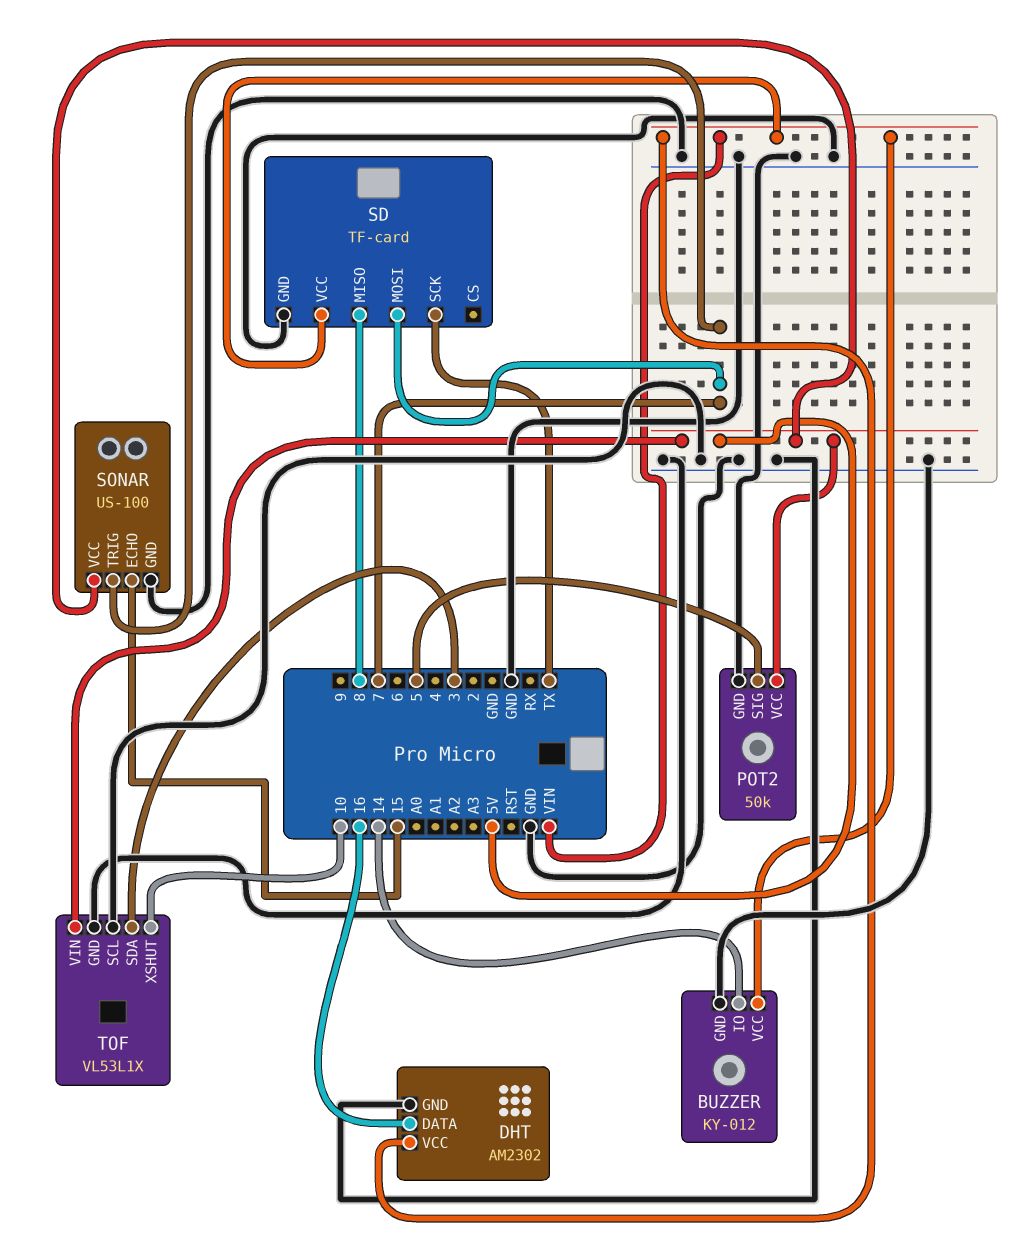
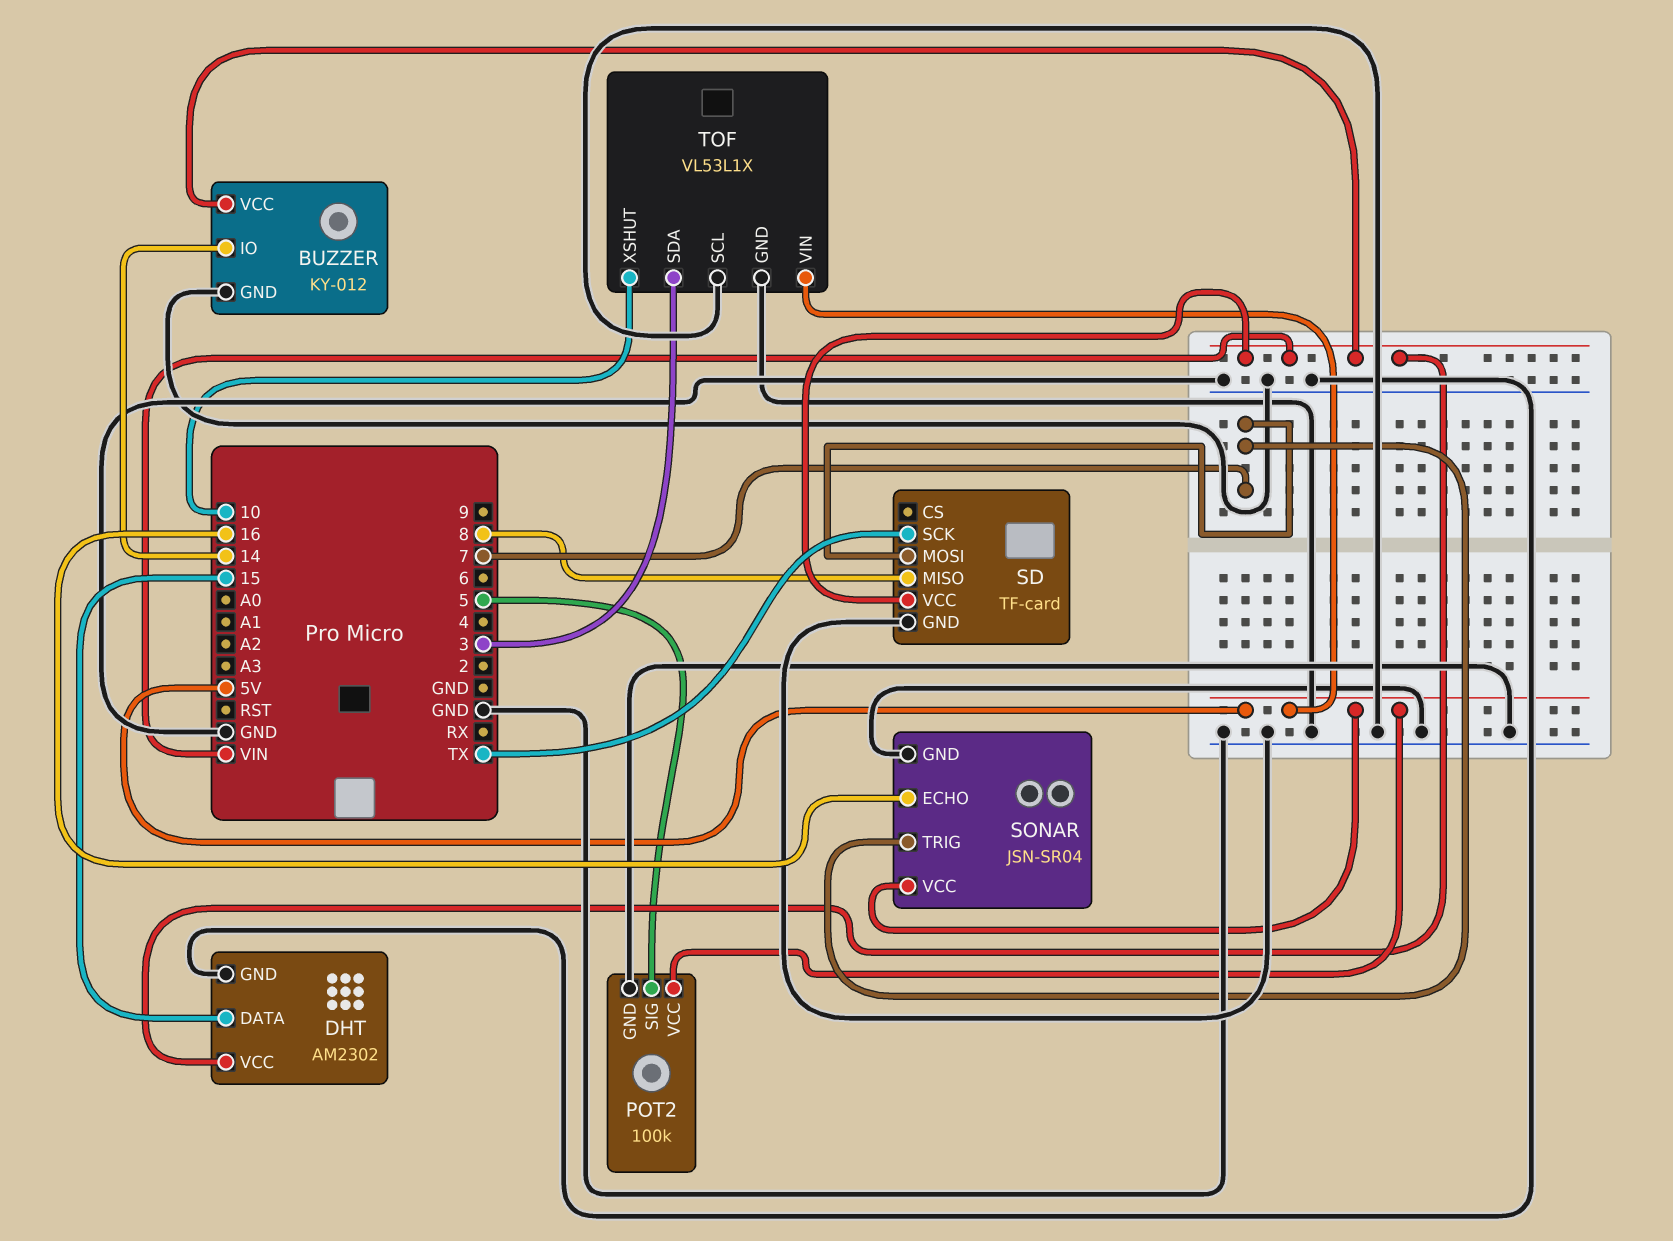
DHT pin DATA: 16 -> 15
POT2: 50k -> 100k
SONAR: US-100 -> JSN-SR04
SONAR pin ECHO: 15 -> 16

